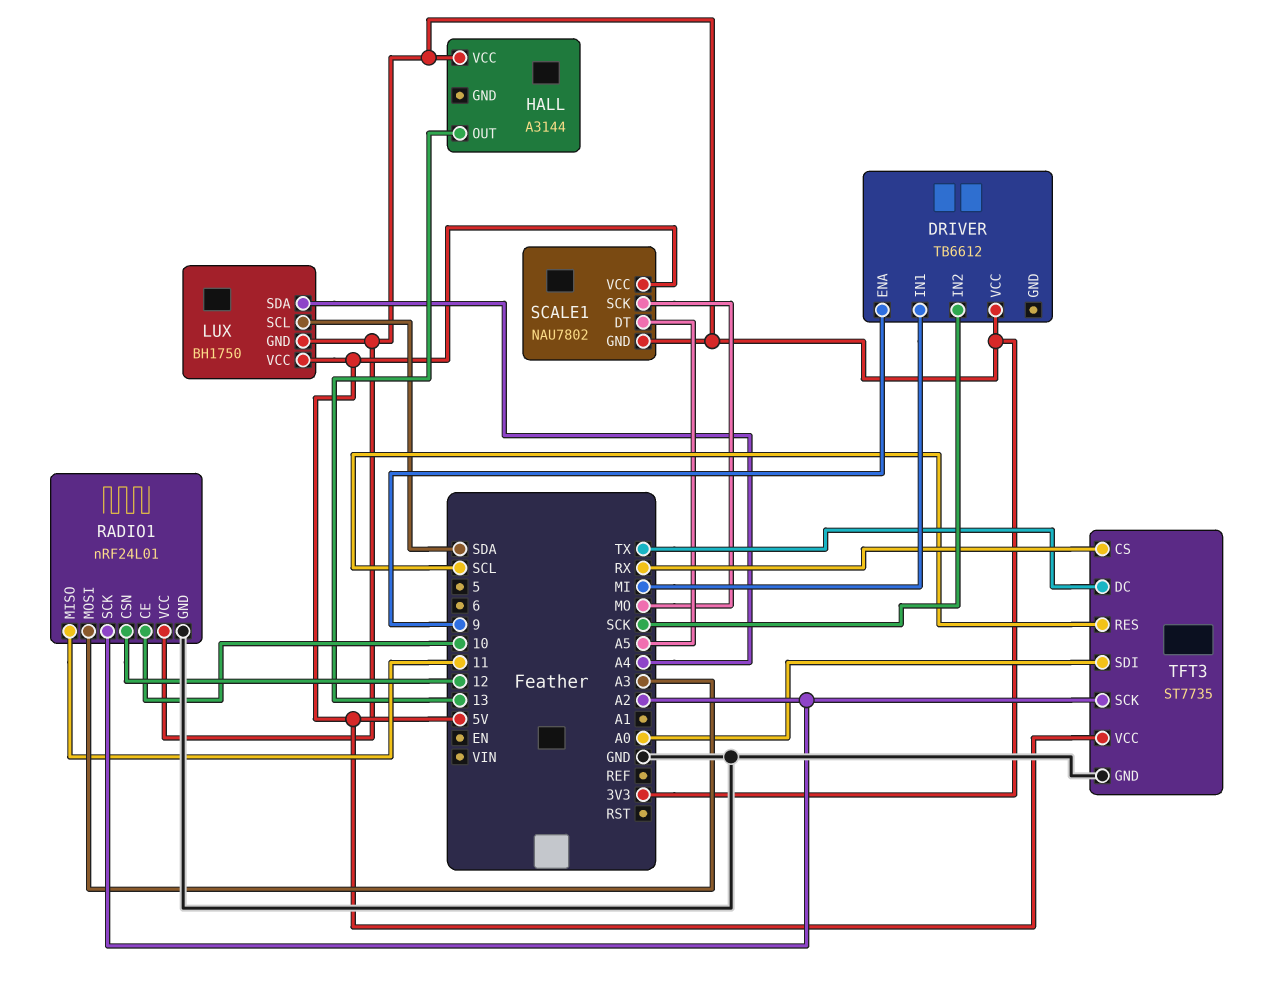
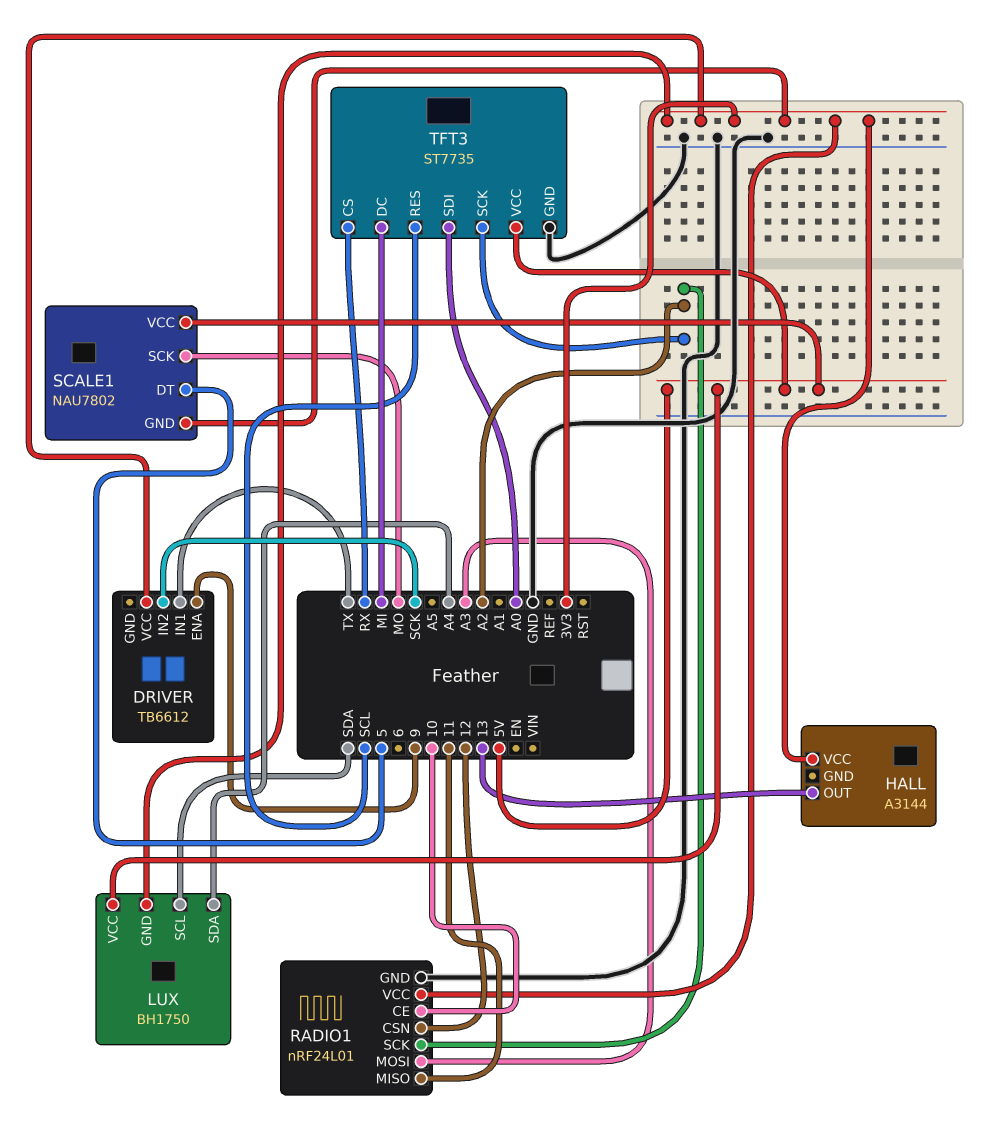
DRIVER pin IN1: MI -> TX
SCALE1 pin DT: A5 -> 5
TFT3 pin DC: TX -> MI

